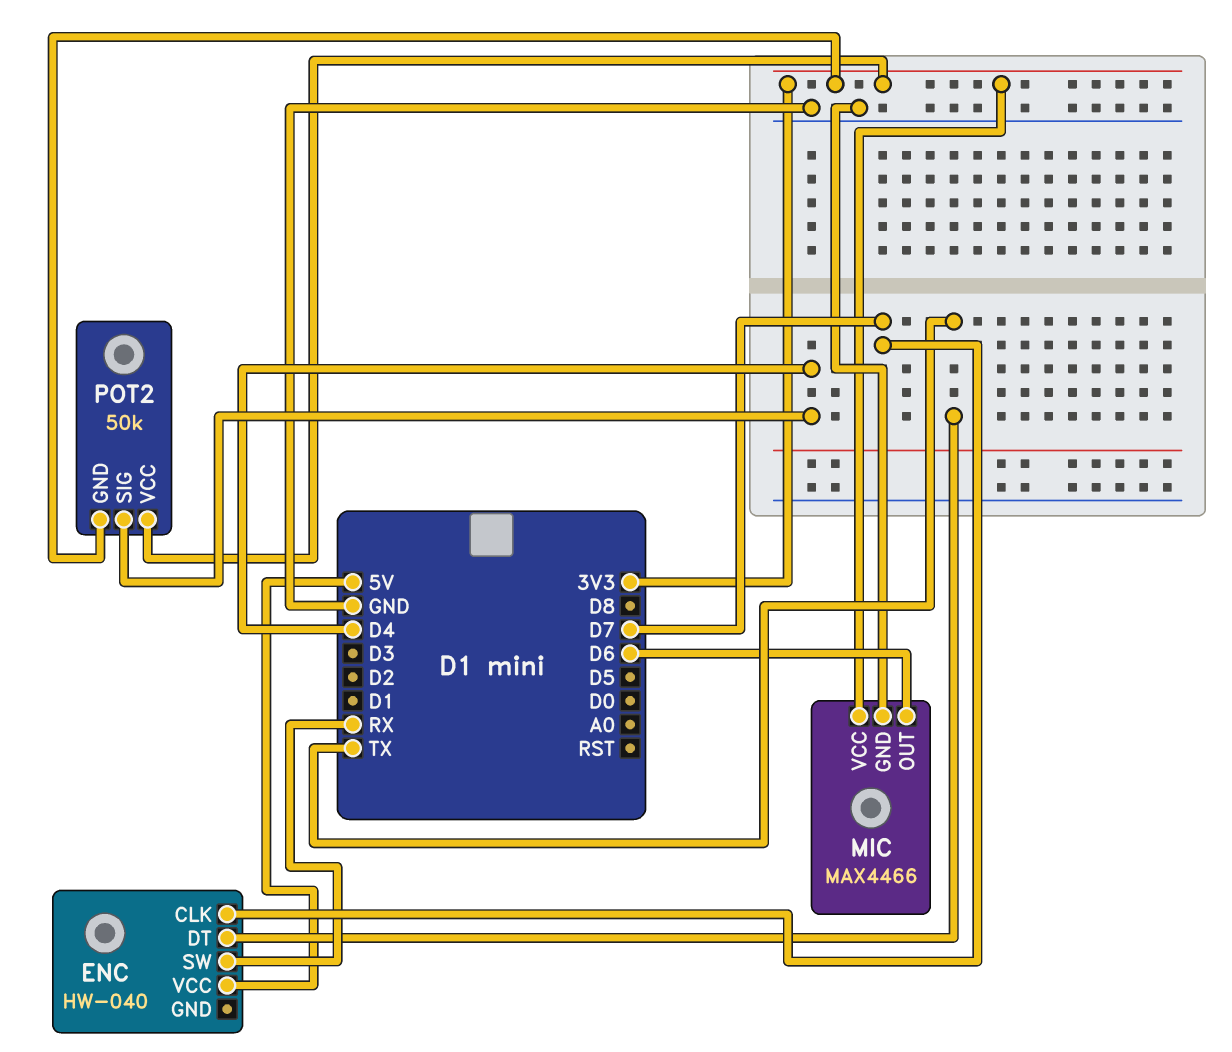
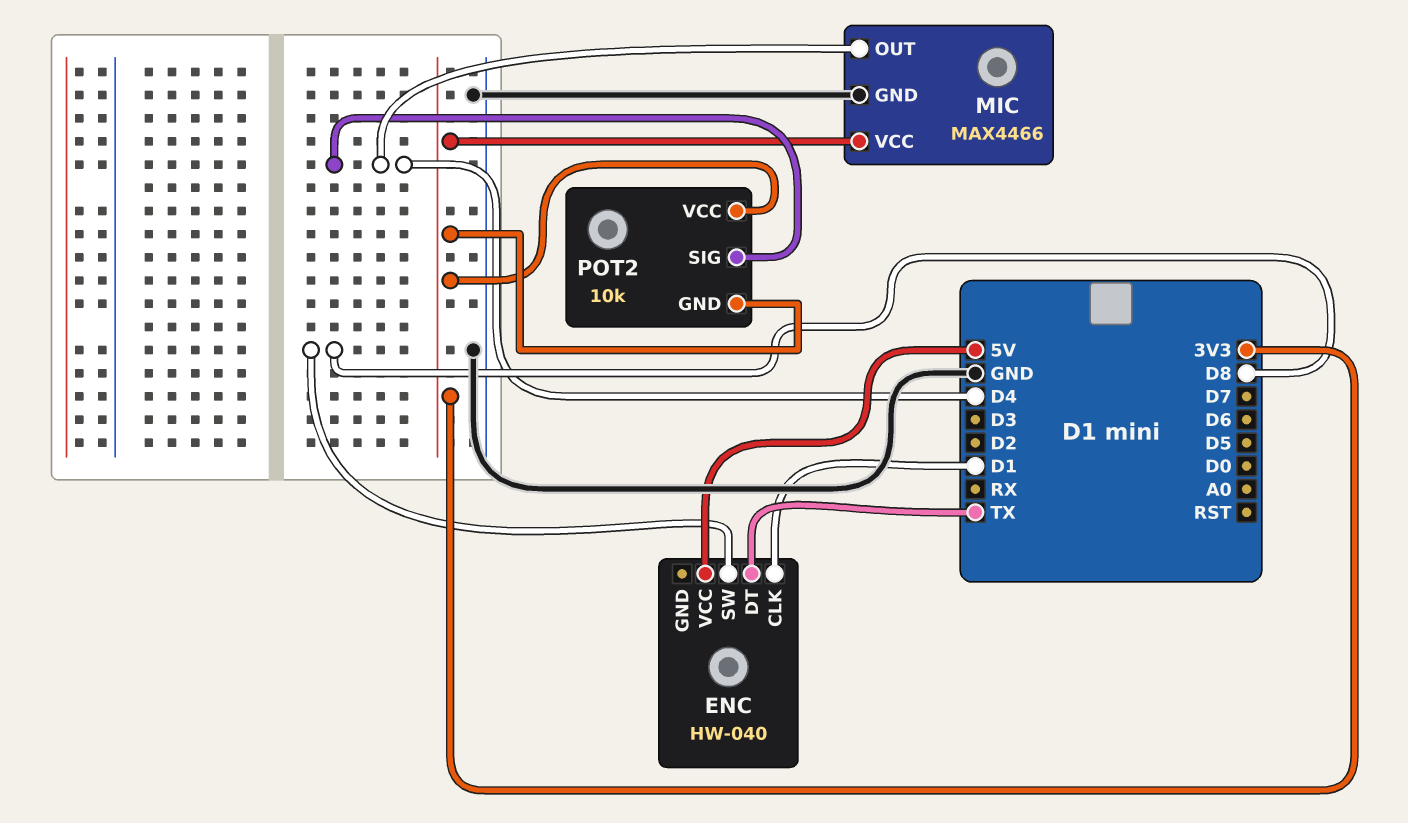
ENC pin CLK: D7 -> D1
ENC pin SW: RX -> D8
MIC pin OUT: D6 -> D4
POT2: 50k -> 10k

